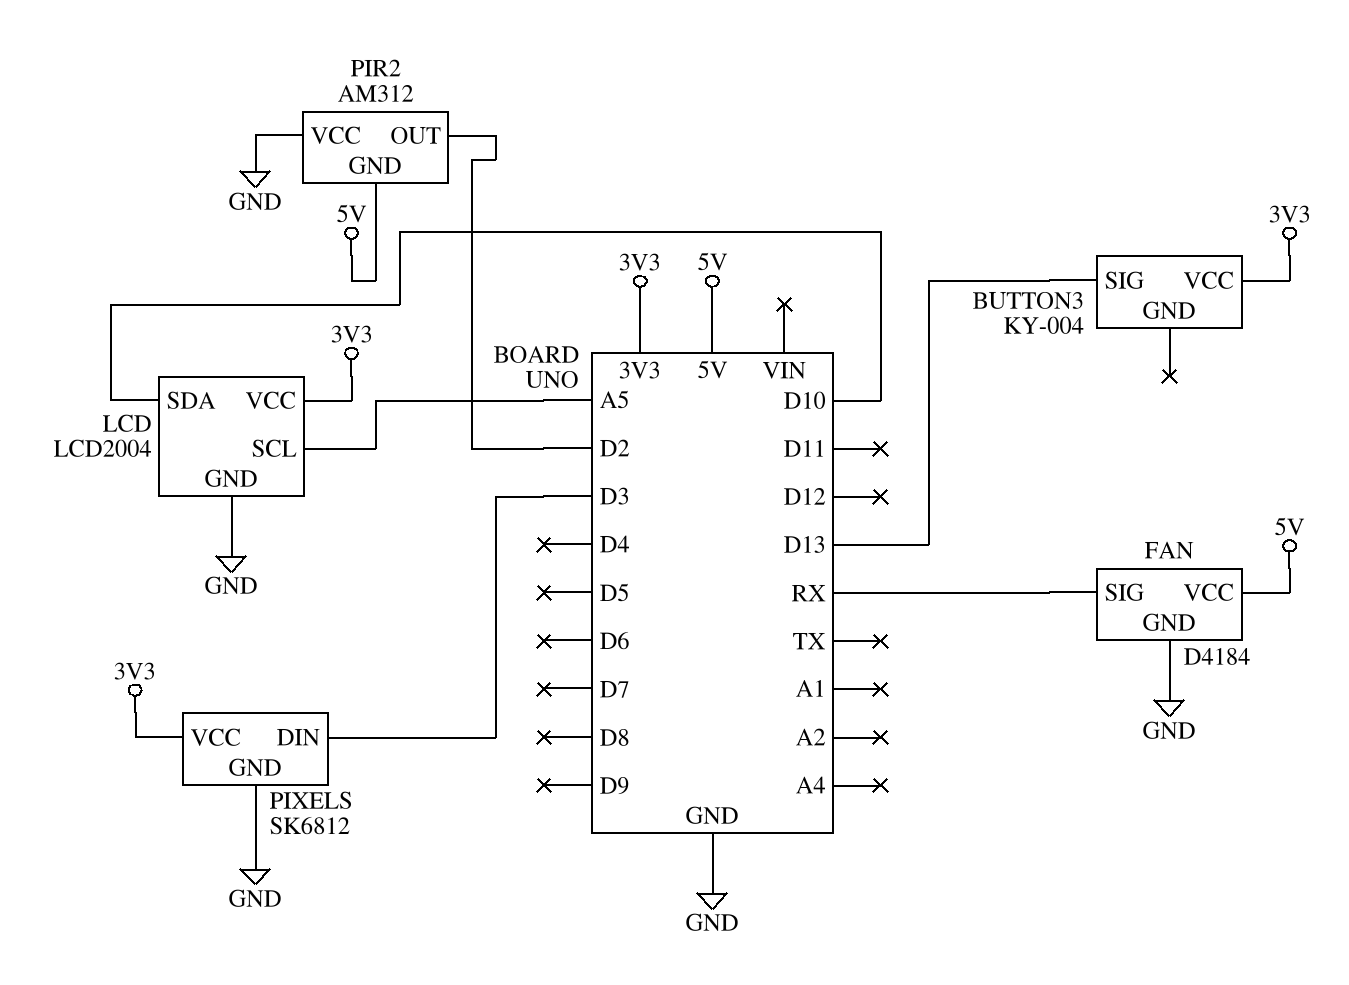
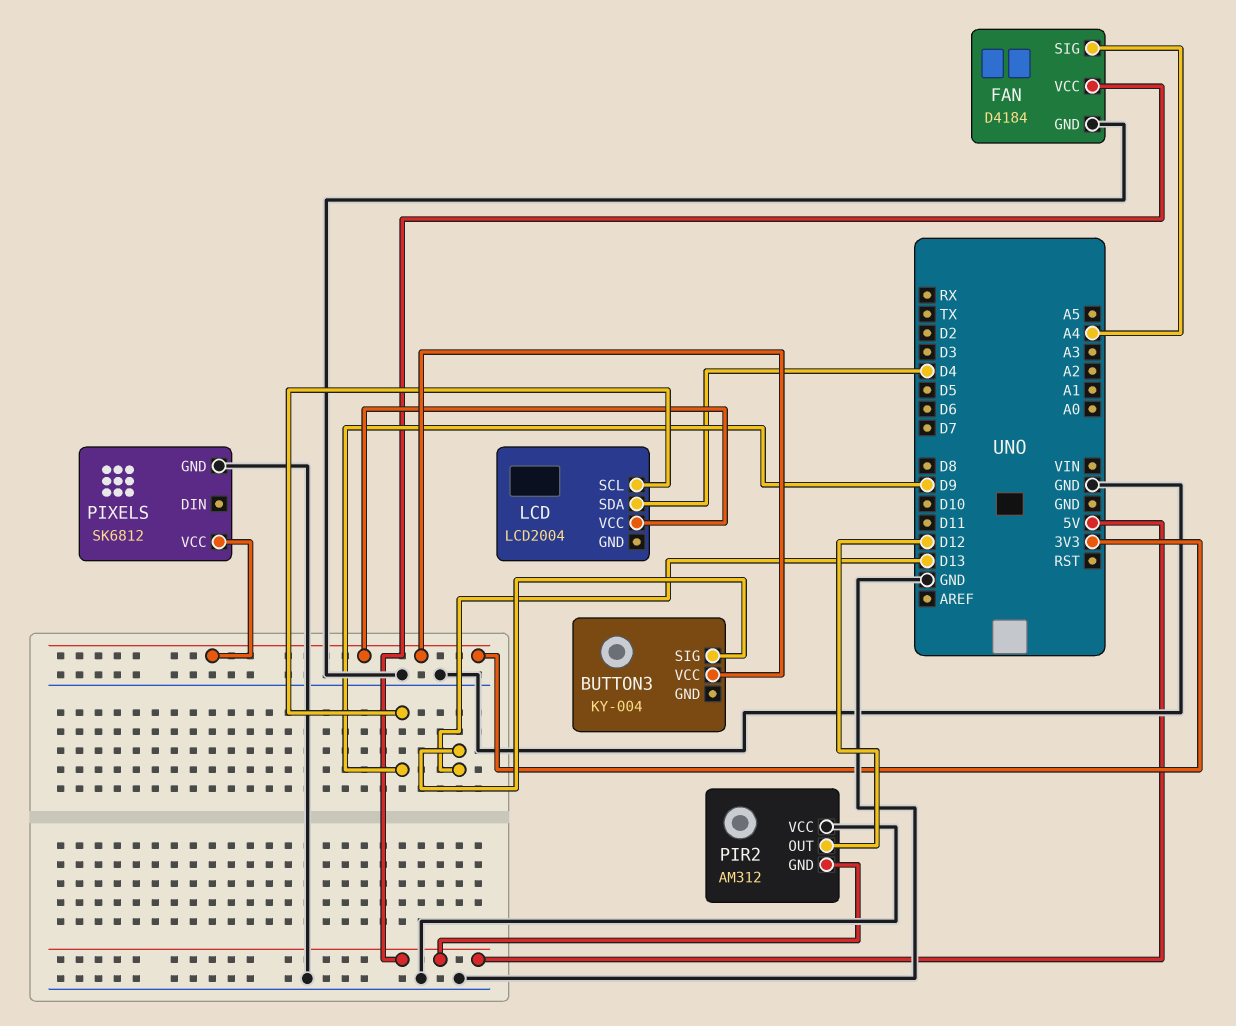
FAN pin SIG: RX -> A4
LCD pin GND: GND -> none
LCD pin SCL: A5 -> D9
LCD pin SDA: D10 -> D4
PIR2 pin OUT: D2 -> D12
PIXELS pin DIN: D3 -> none

